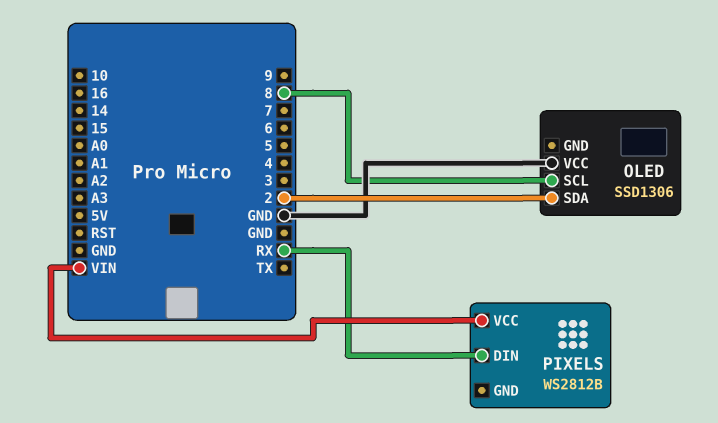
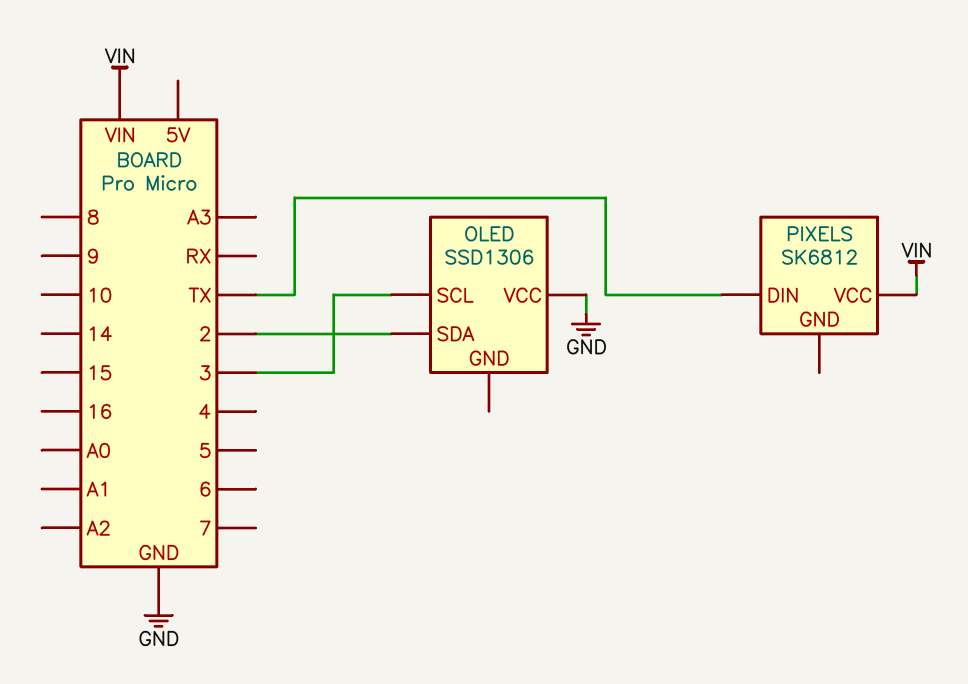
OLED pin SCL: 8 -> 3
PIXELS: WS2812B -> SK6812
PIXELS pin DIN: RX -> TX

